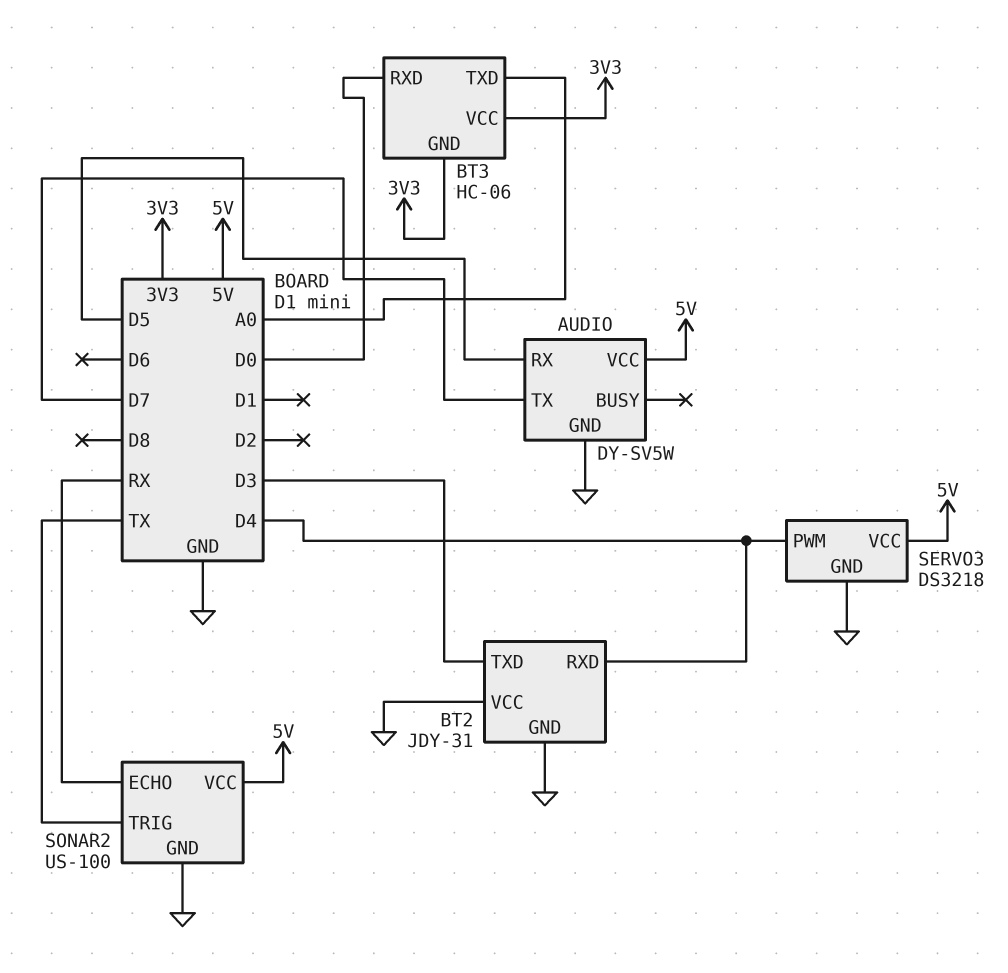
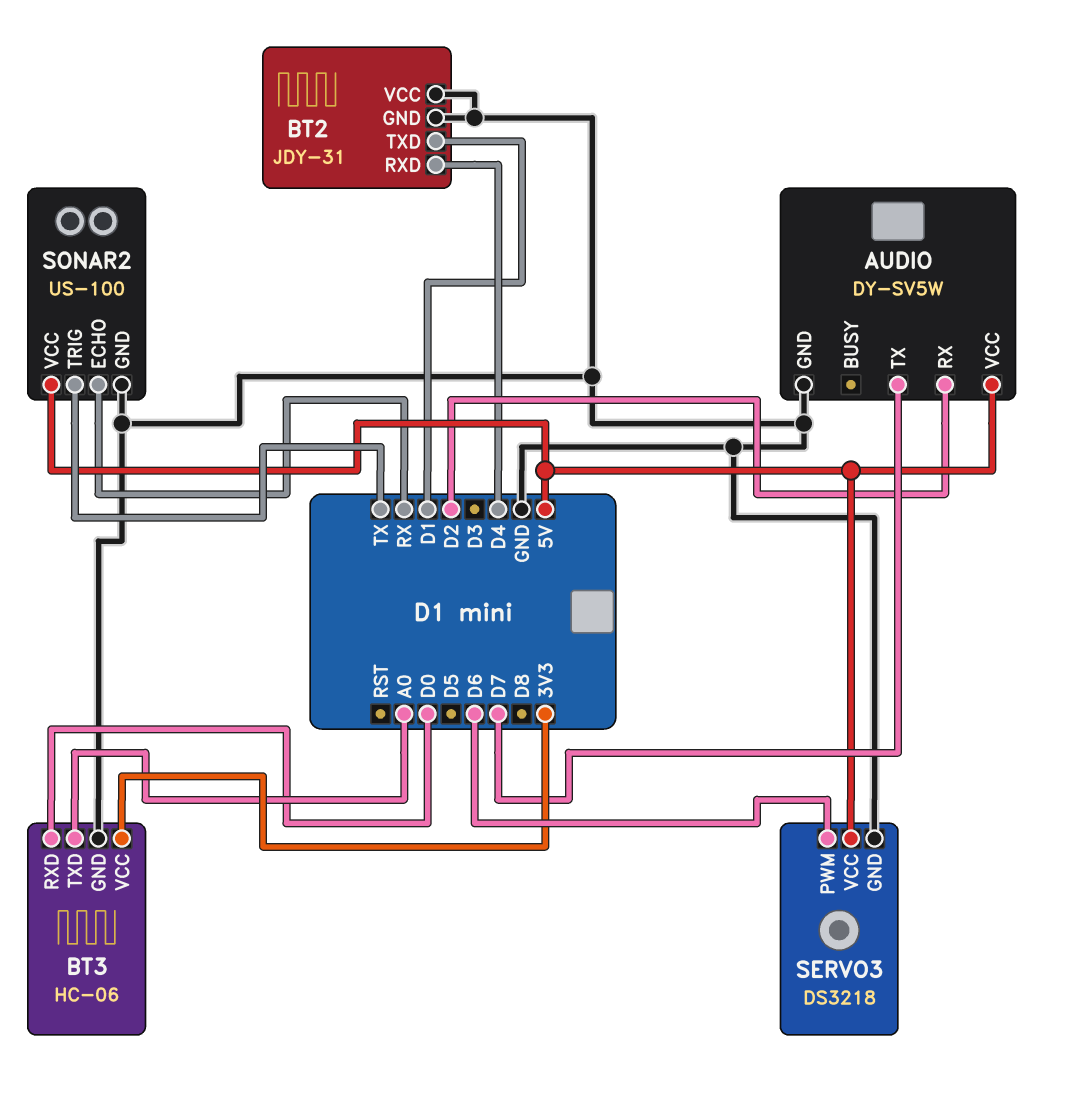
AUDIO pin RX: D5 -> D2
BT2 pin TXD: D3 -> D1
BT3 pin GND: 3V3 -> GND
SERVO3 pin PWM: D4 -> D6

